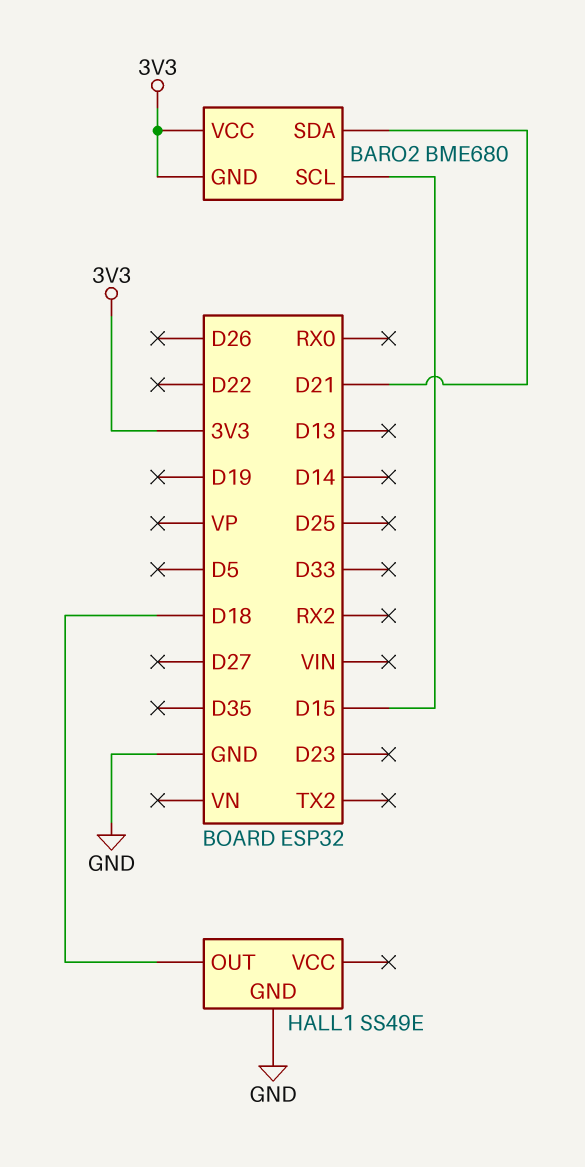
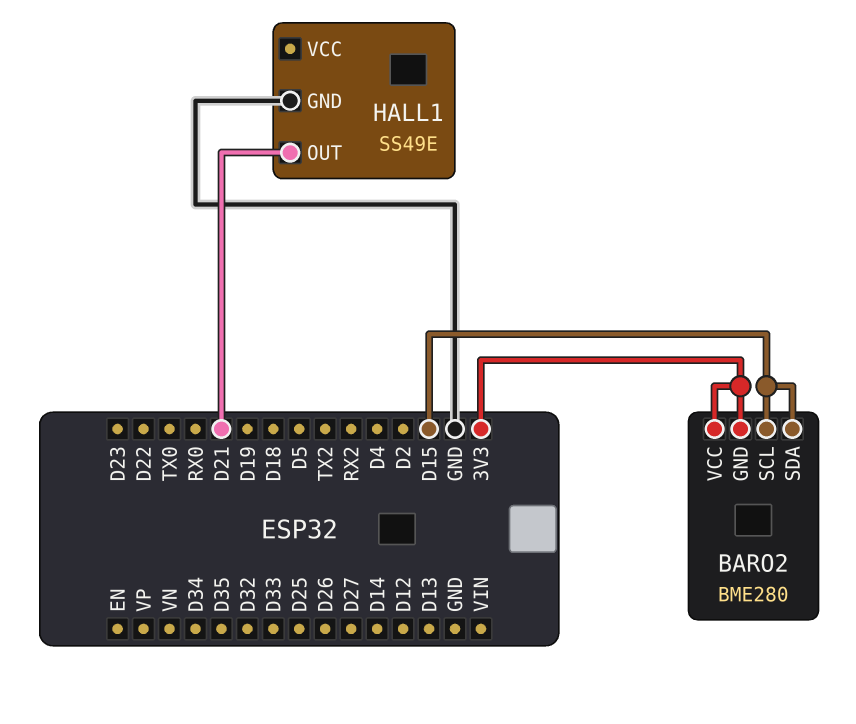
BARO2: BME680 -> BME280
BARO2 pin SDA: D21 -> D15
HALL1 pin OUT: D18 -> D21

